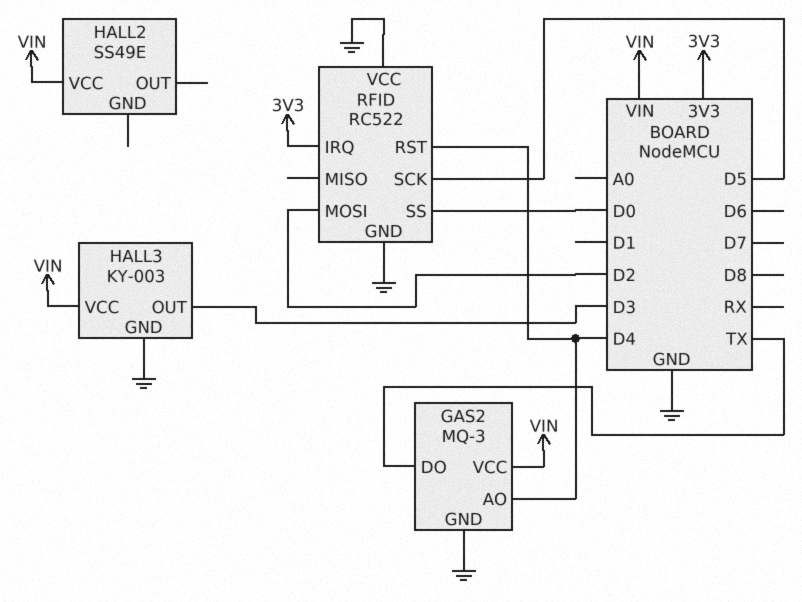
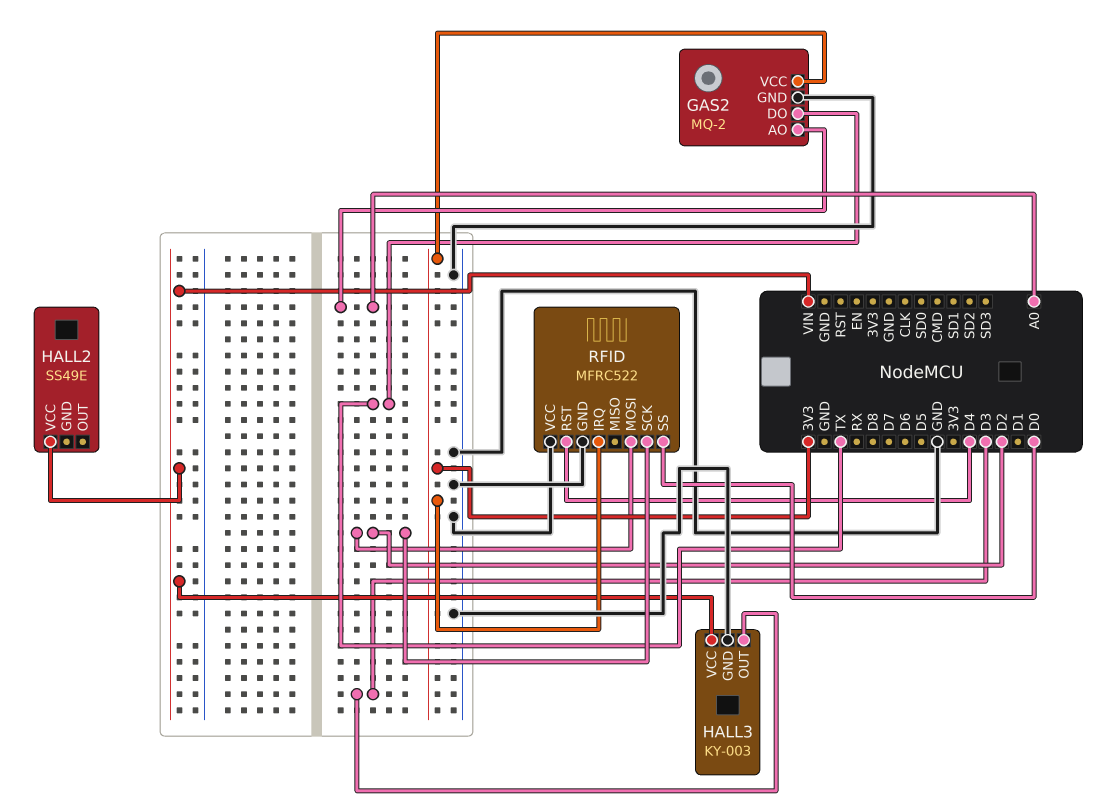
GAS2: MQ-3 -> MQ-2
GAS2 pin AO: D4 -> A0
GAS2 pin VCC: VIN -> 3V3
RFID: RC522 -> MFRC522
RFID pin SCK: D5 -> D2

